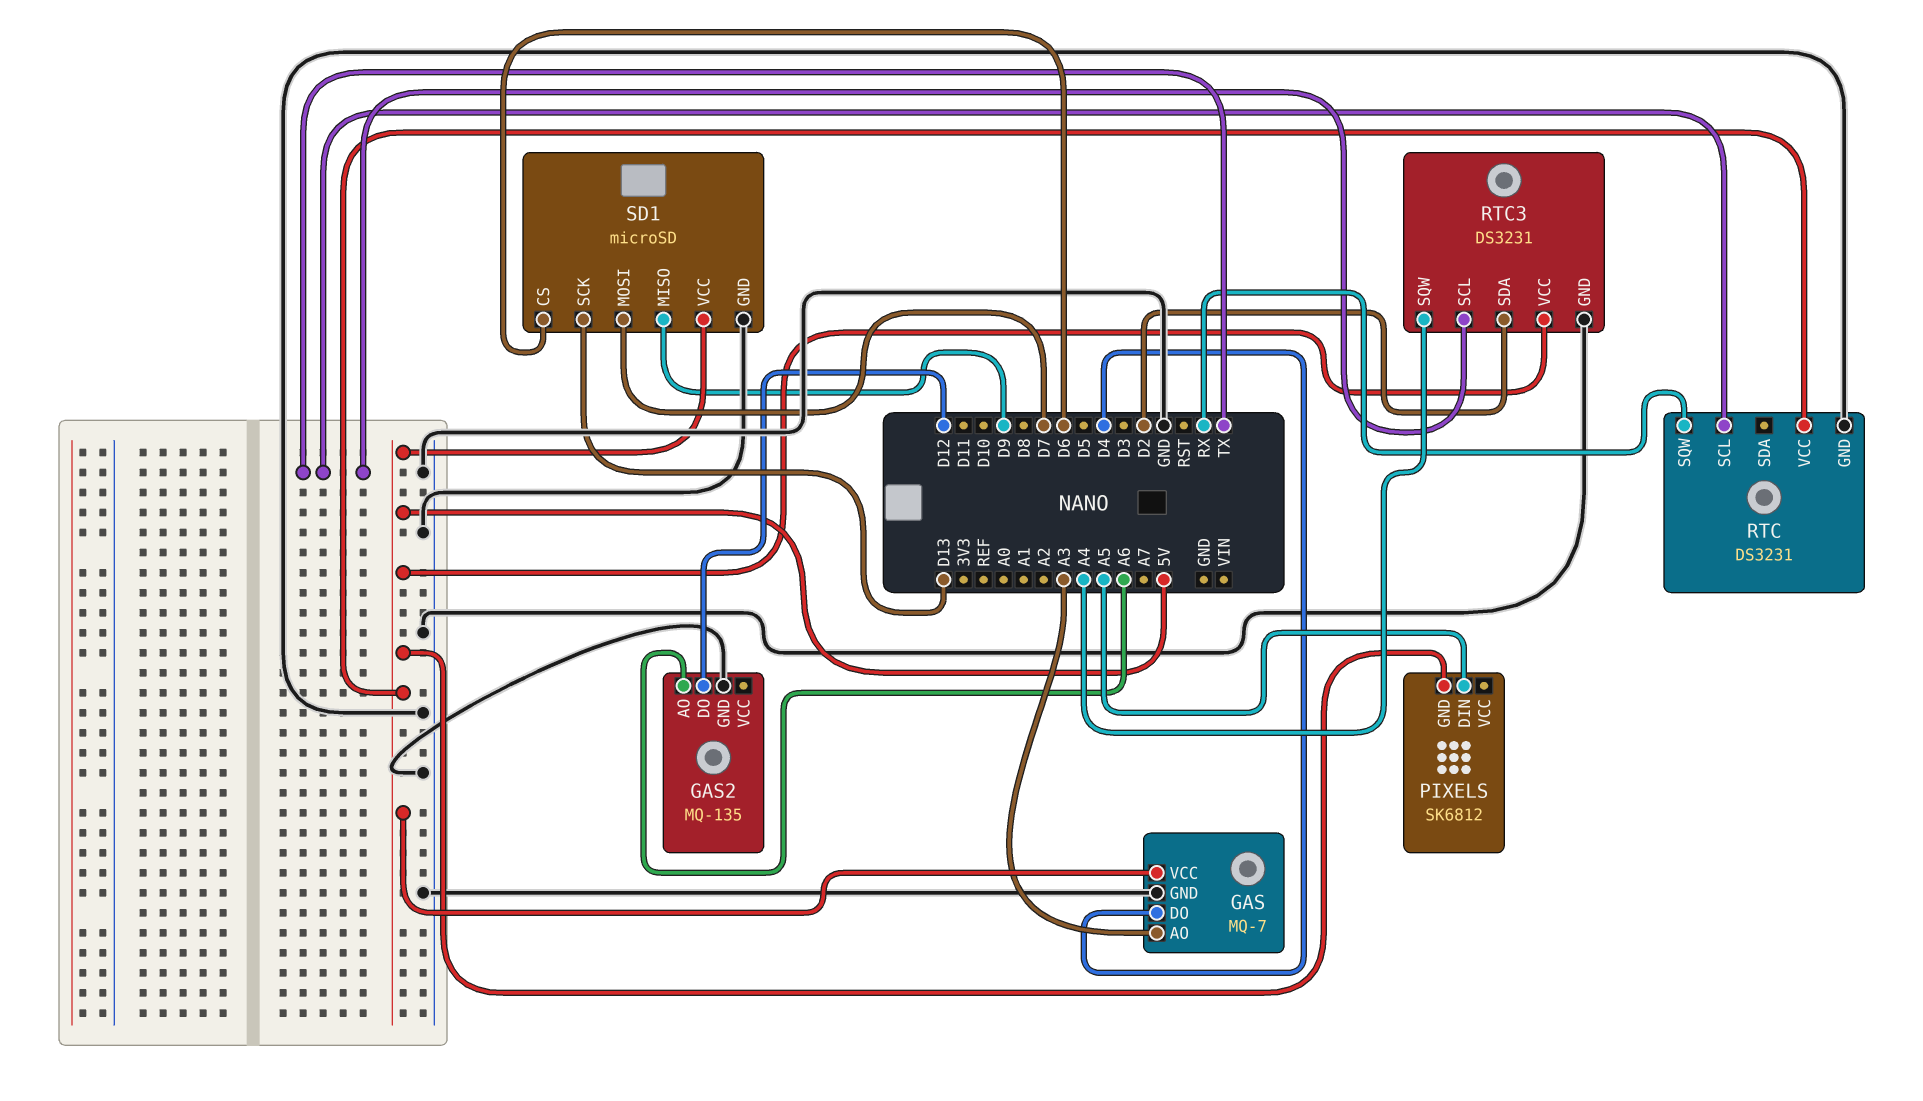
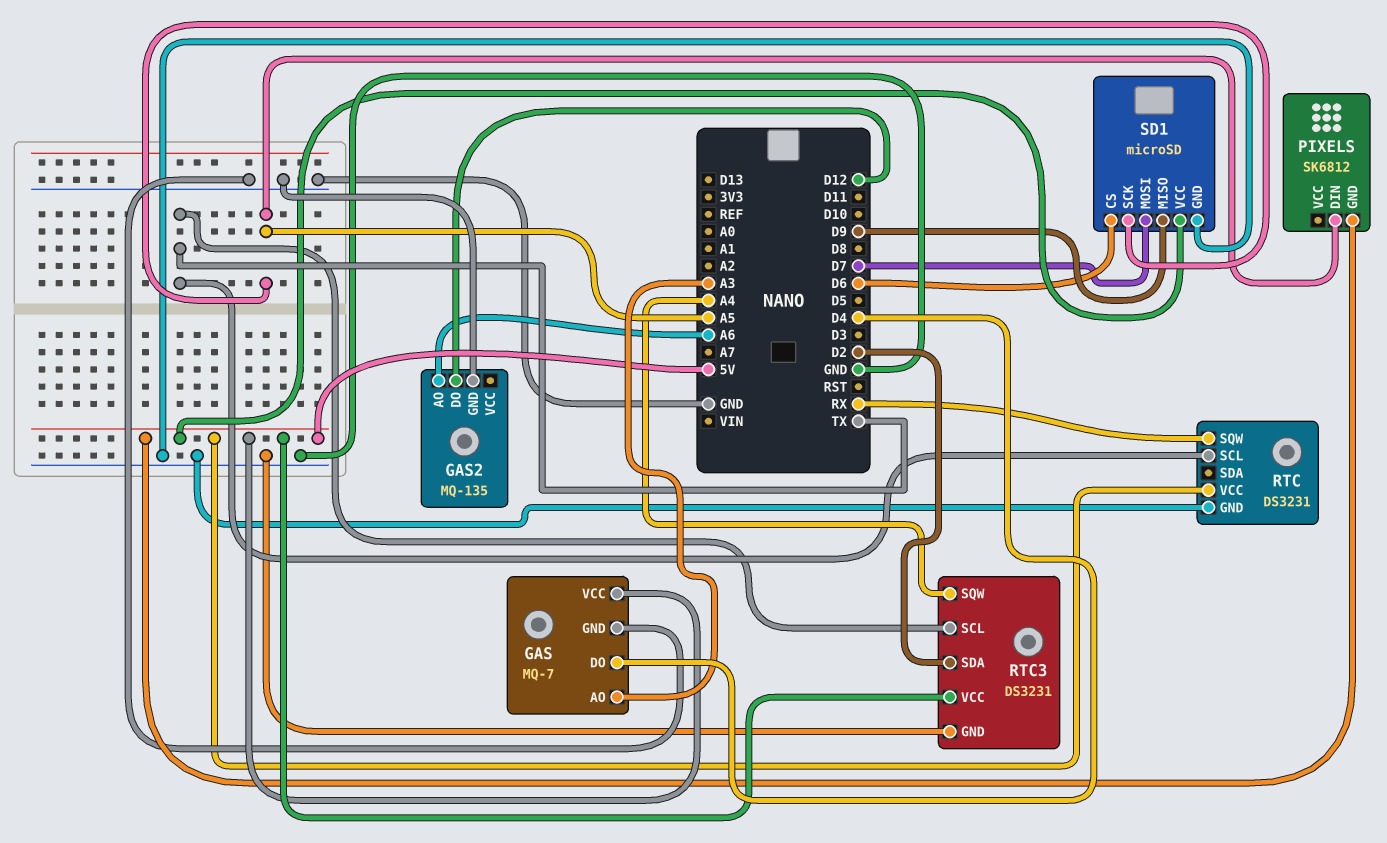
SD1 pin SCK: D13 -> A5

